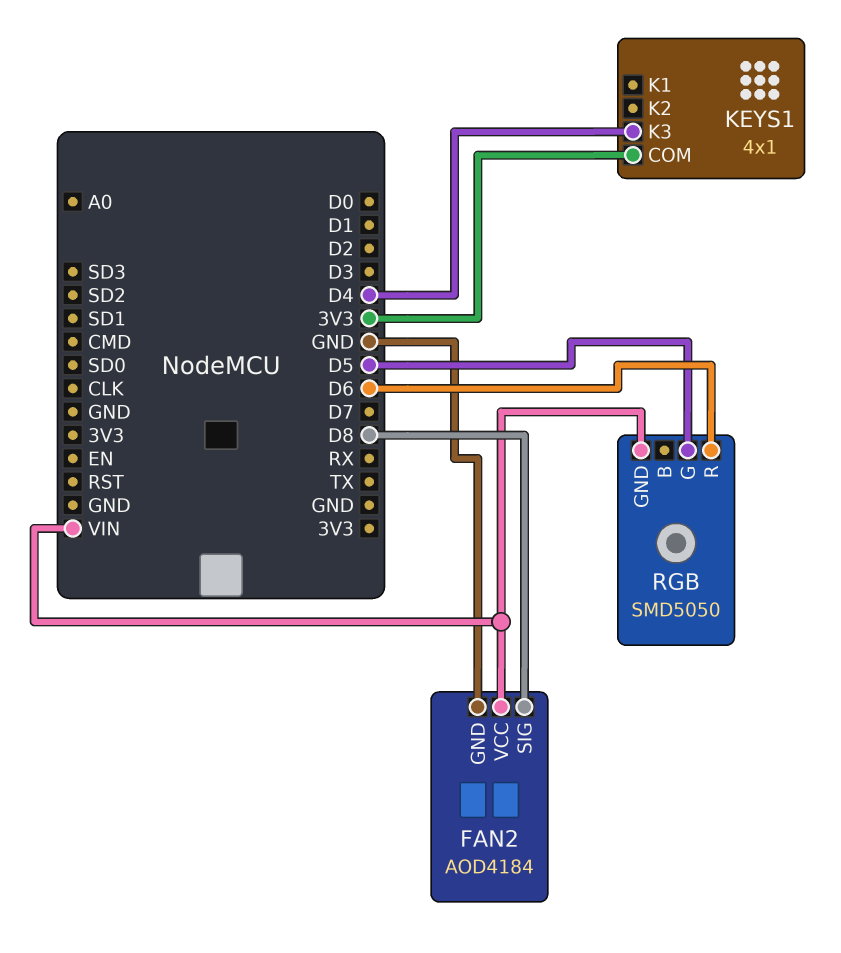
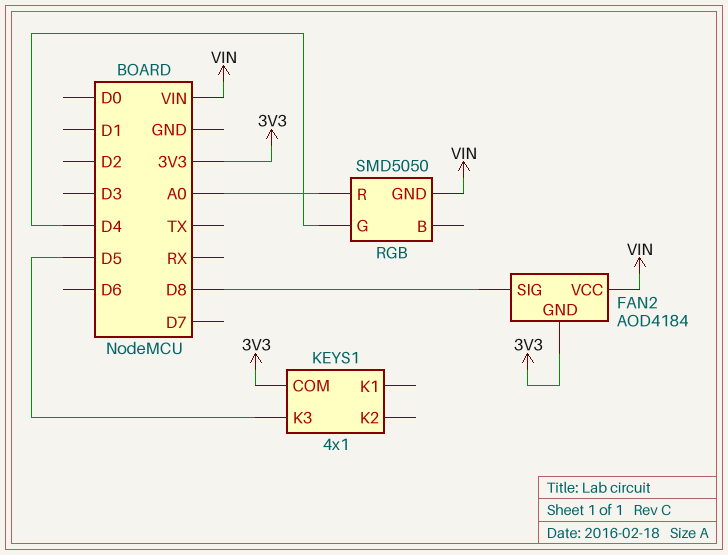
FAN2 pin GND: GND -> 3V3
KEYS1 pin K3: D4 -> D5
RGB pin G: D5 -> D4
RGB pin R: D6 -> A0

